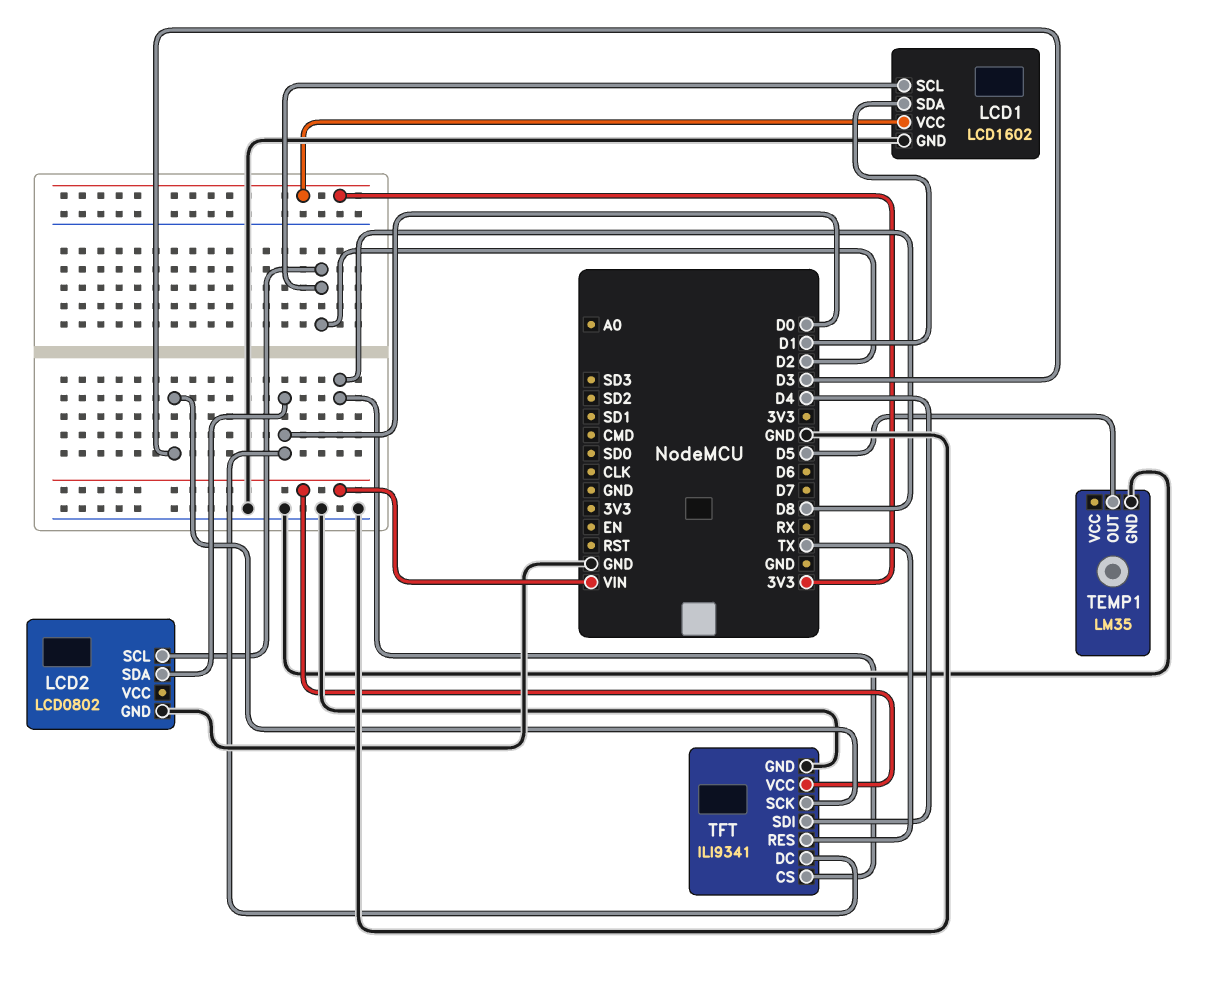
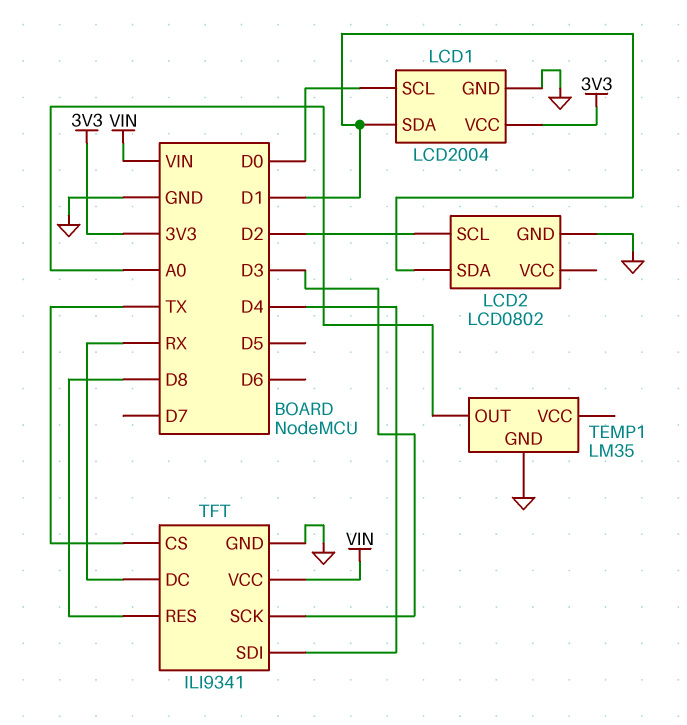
LCD1: LCD1602 -> LCD2004
LCD1 pin SCL: D2 -> D0
LCD2 pin SDA: D0 -> D1
TEMP1 pin OUT: D5 -> A0
TFT pin CS: D8 -> TX
TFT pin DC: D0 -> RX
TFT pin RES: TX -> D8

